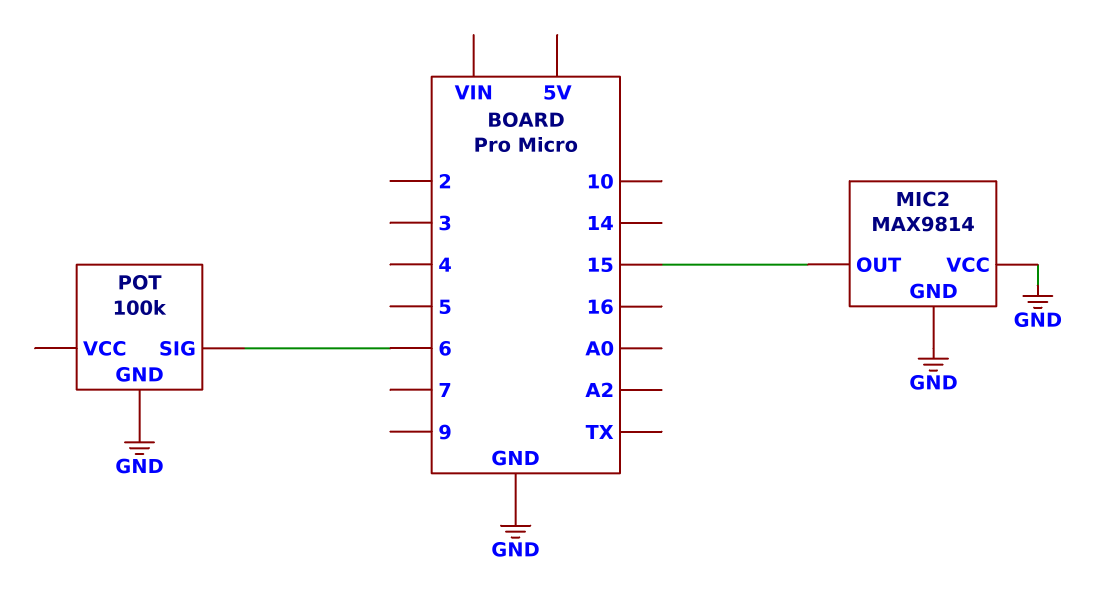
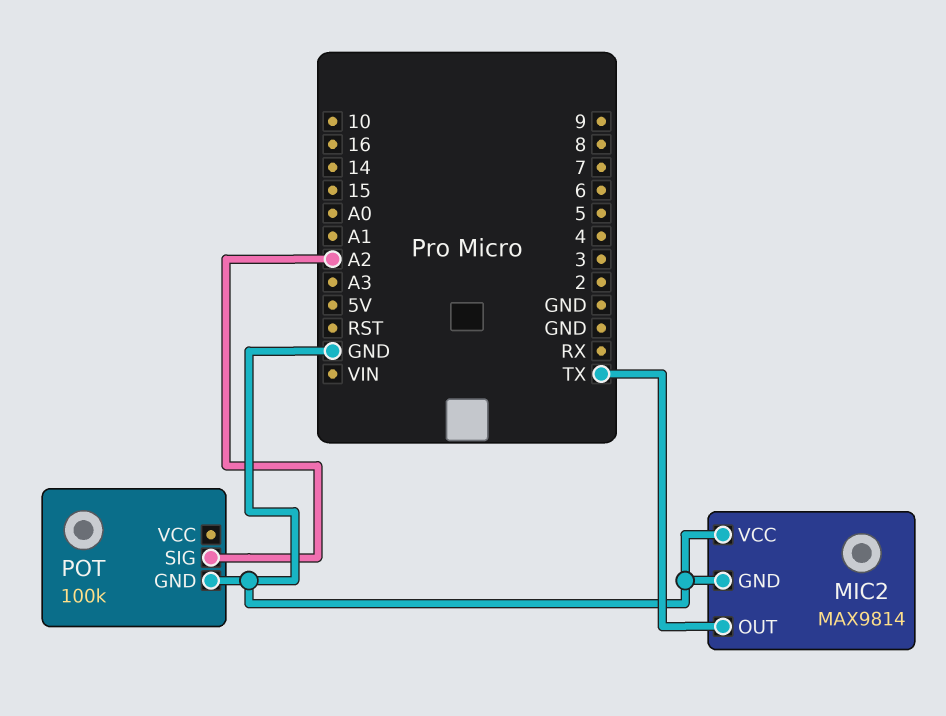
MIC2 pin OUT: 15 -> TX
POT pin SIG: 6 -> A2

